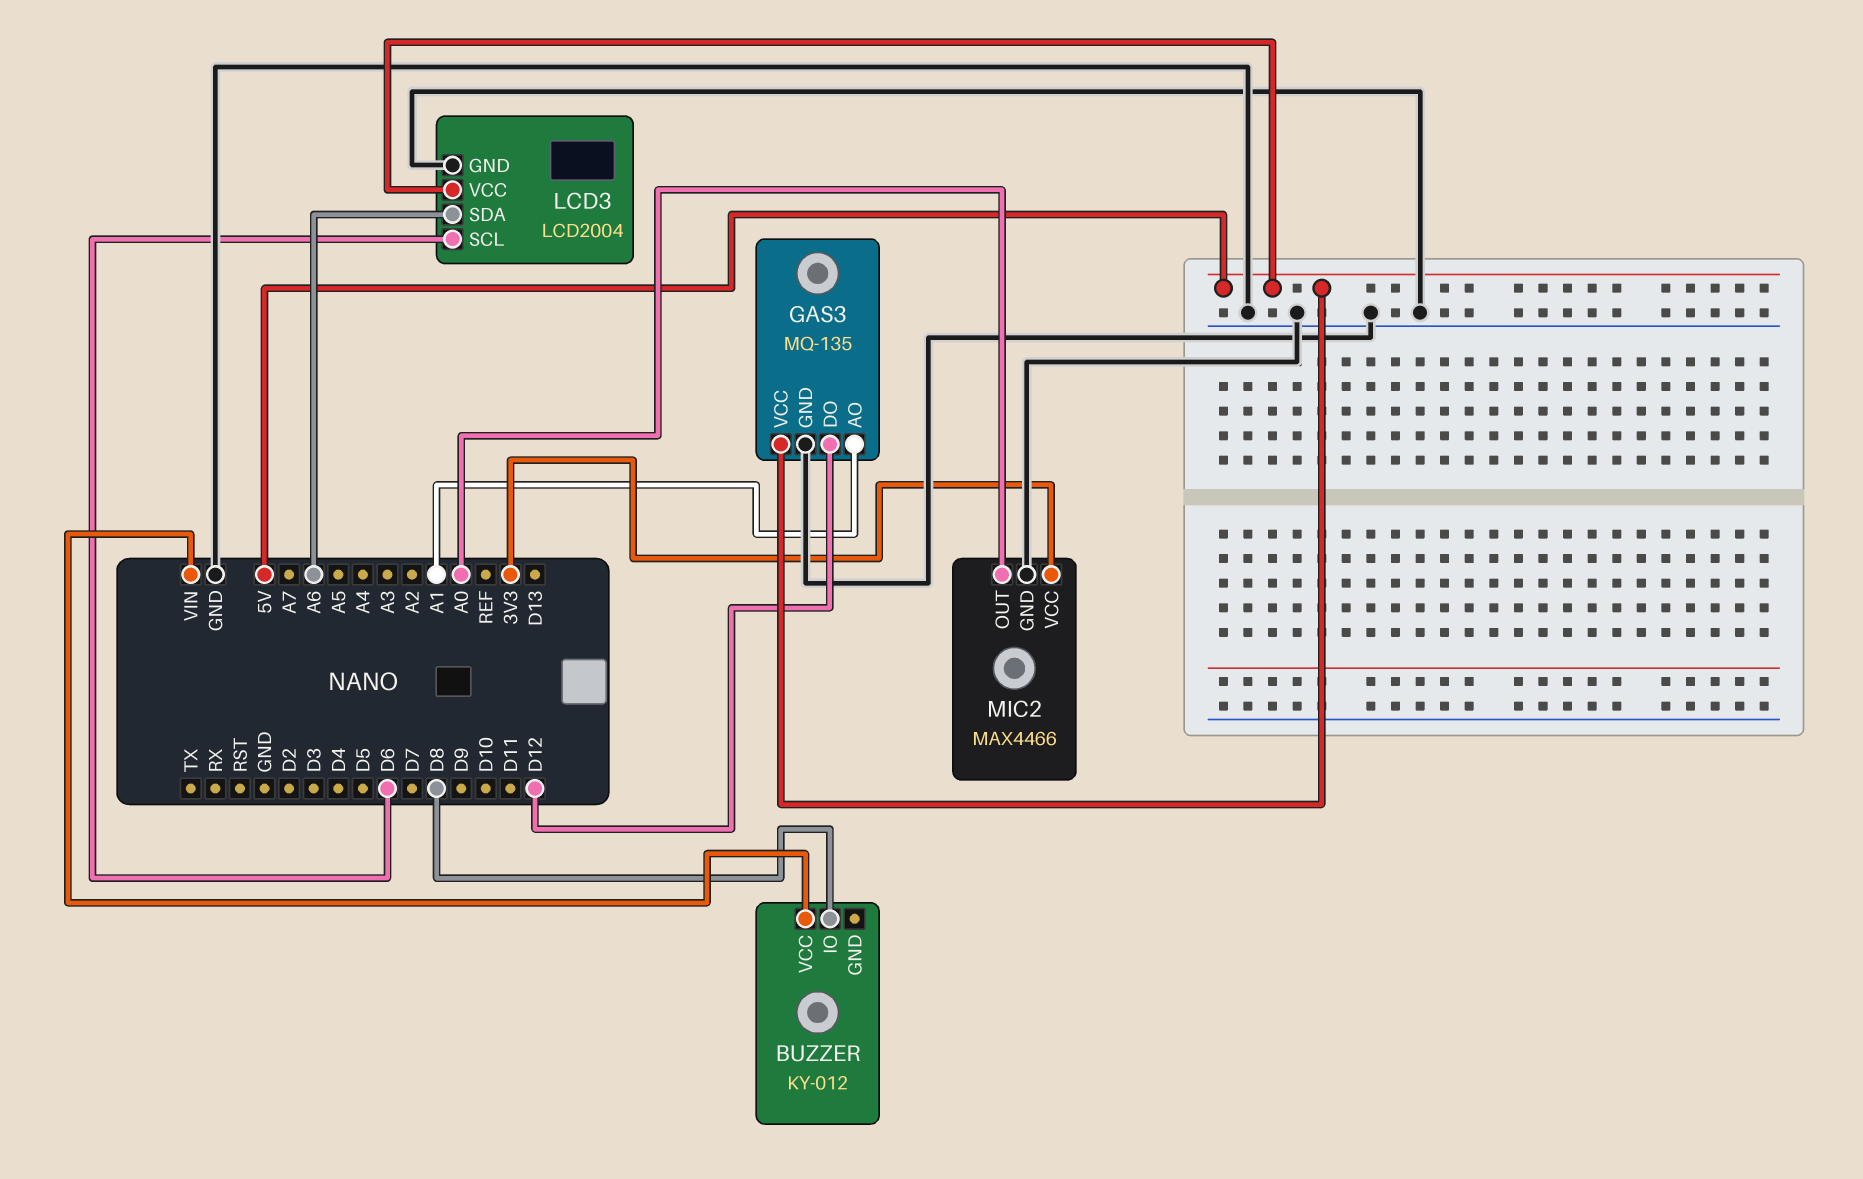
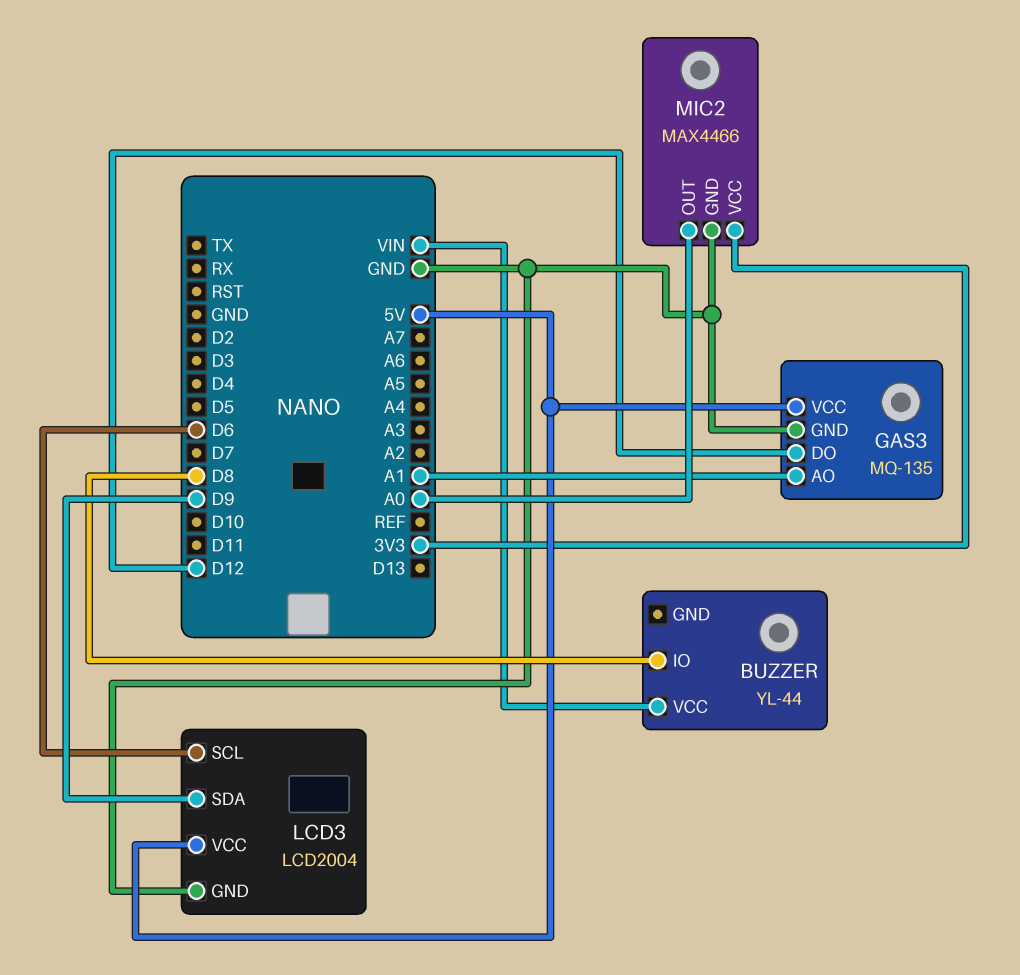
BUZZER: KY-012 -> YL-44
LCD3 pin SDA: A6 -> D9

